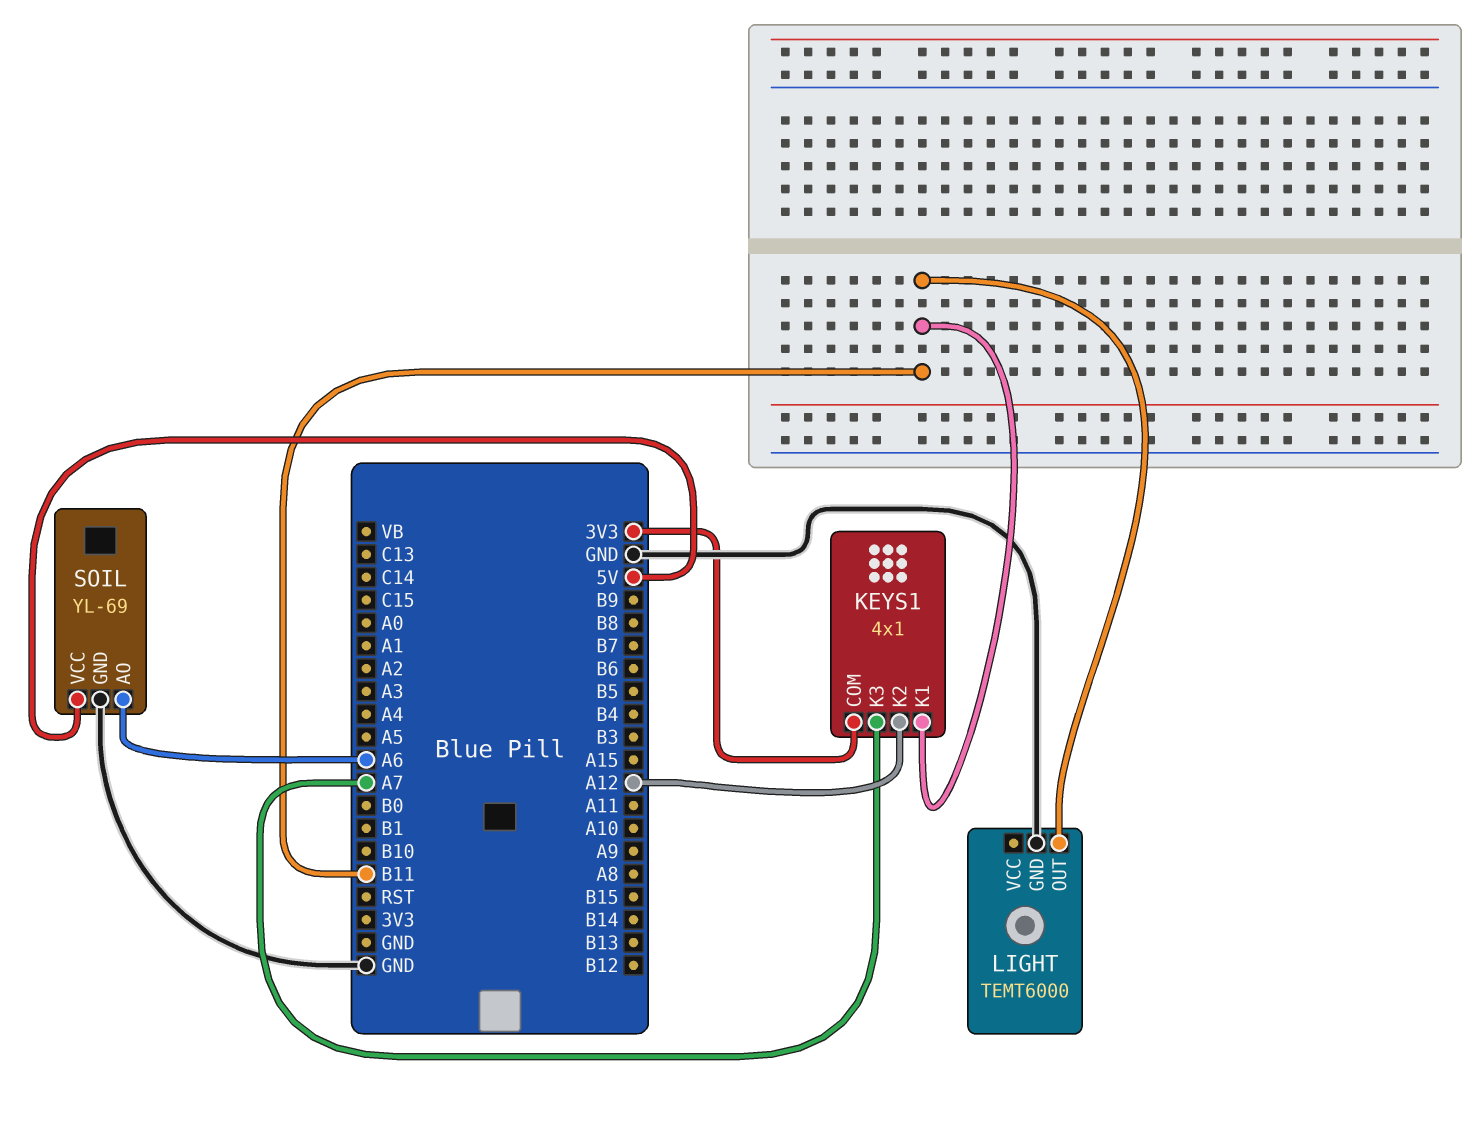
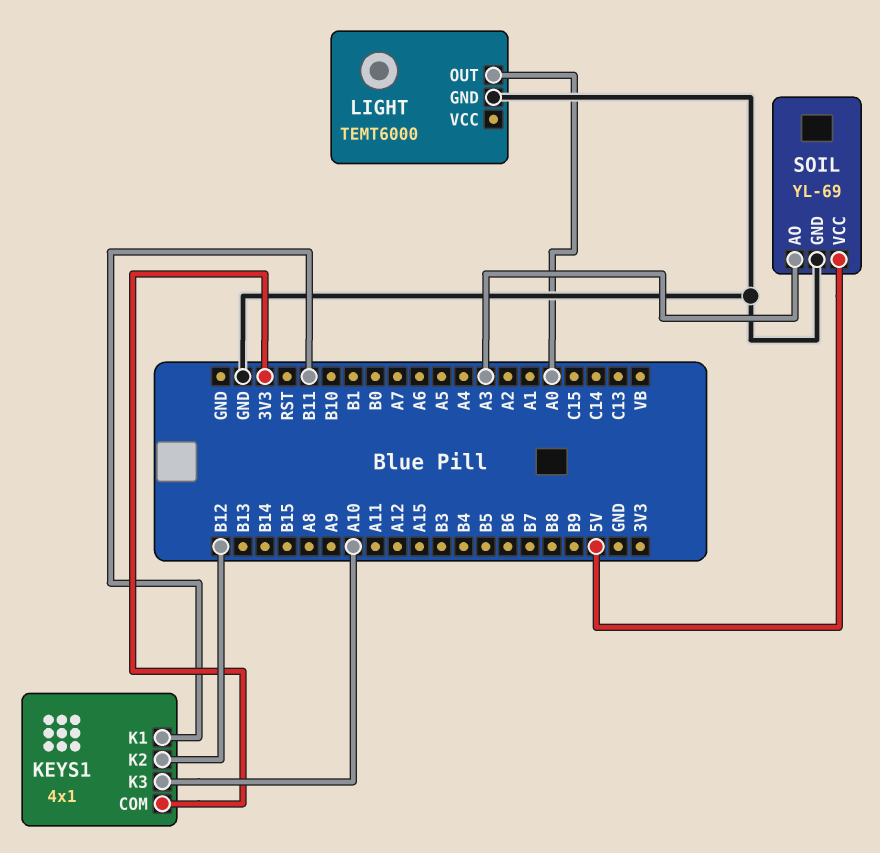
KEYS1 pin K2: A12 -> B12
KEYS1 pin K3: A7 -> A10
LIGHT pin OUT: B11 -> A0
SOIL pin AO: A6 -> A3

